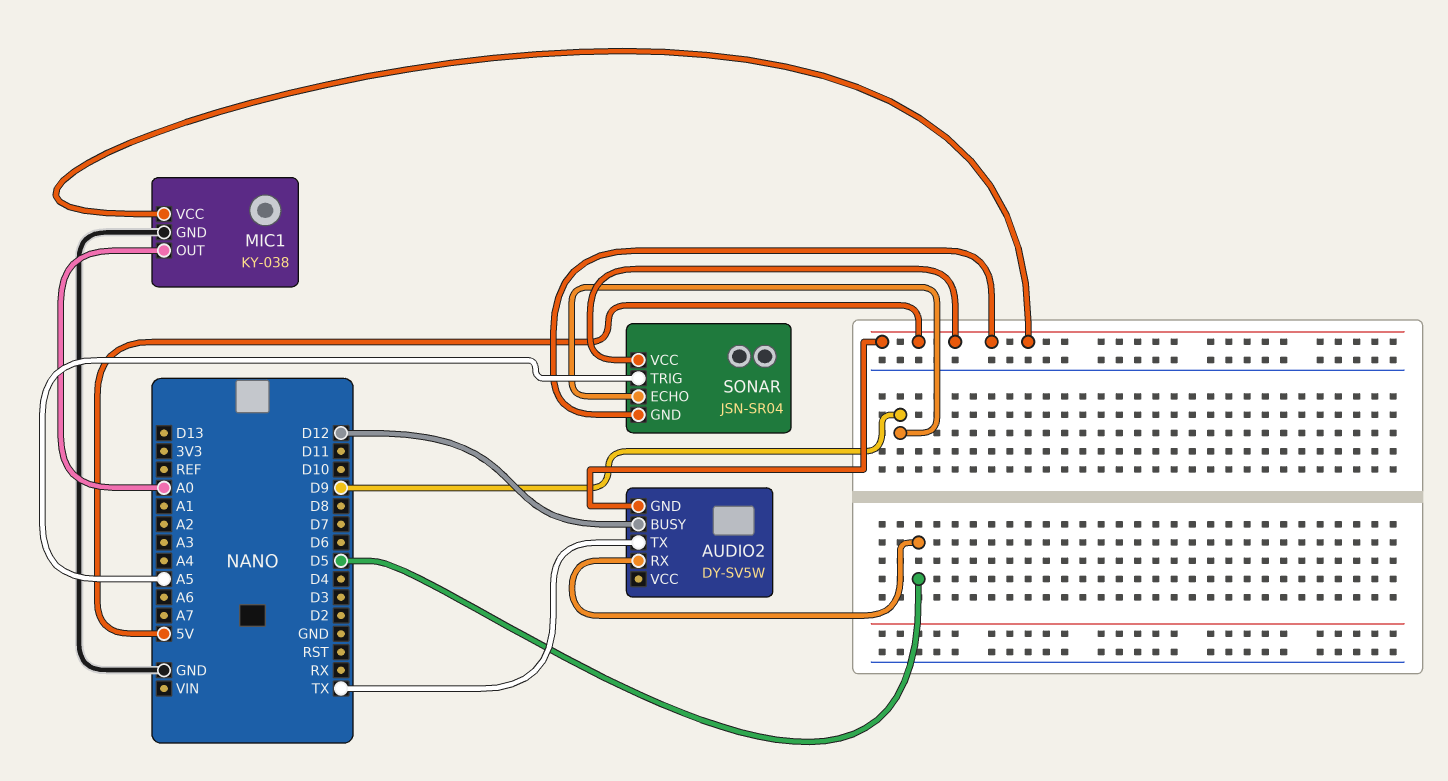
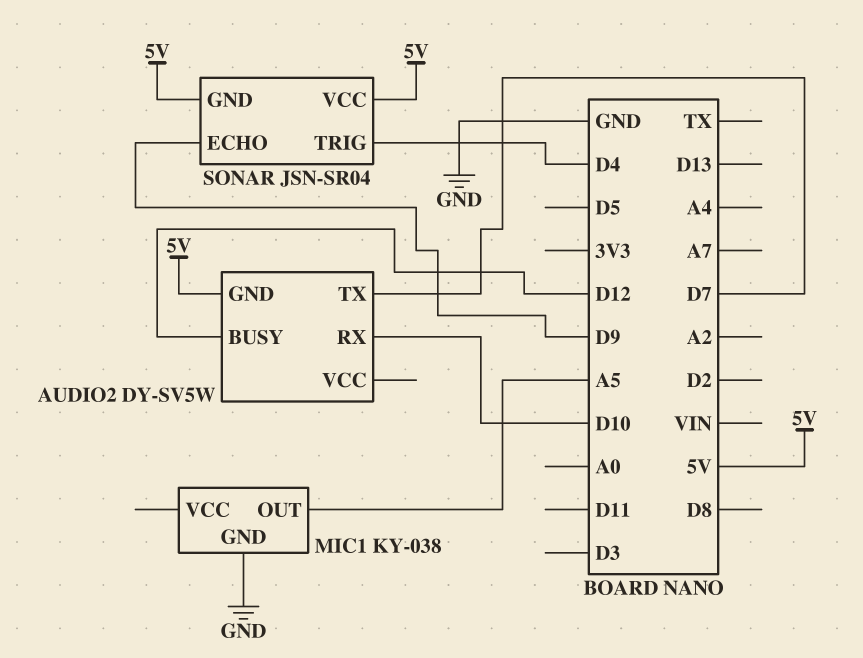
AUDIO2 pin RX: D5 -> D10
AUDIO2 pin TX: TX -> D7
MIC1 pin OUT: A0 -> A5
MIC1 pin VCC: 5V -> none
SONAR pin TRIG: A5 -> D4

